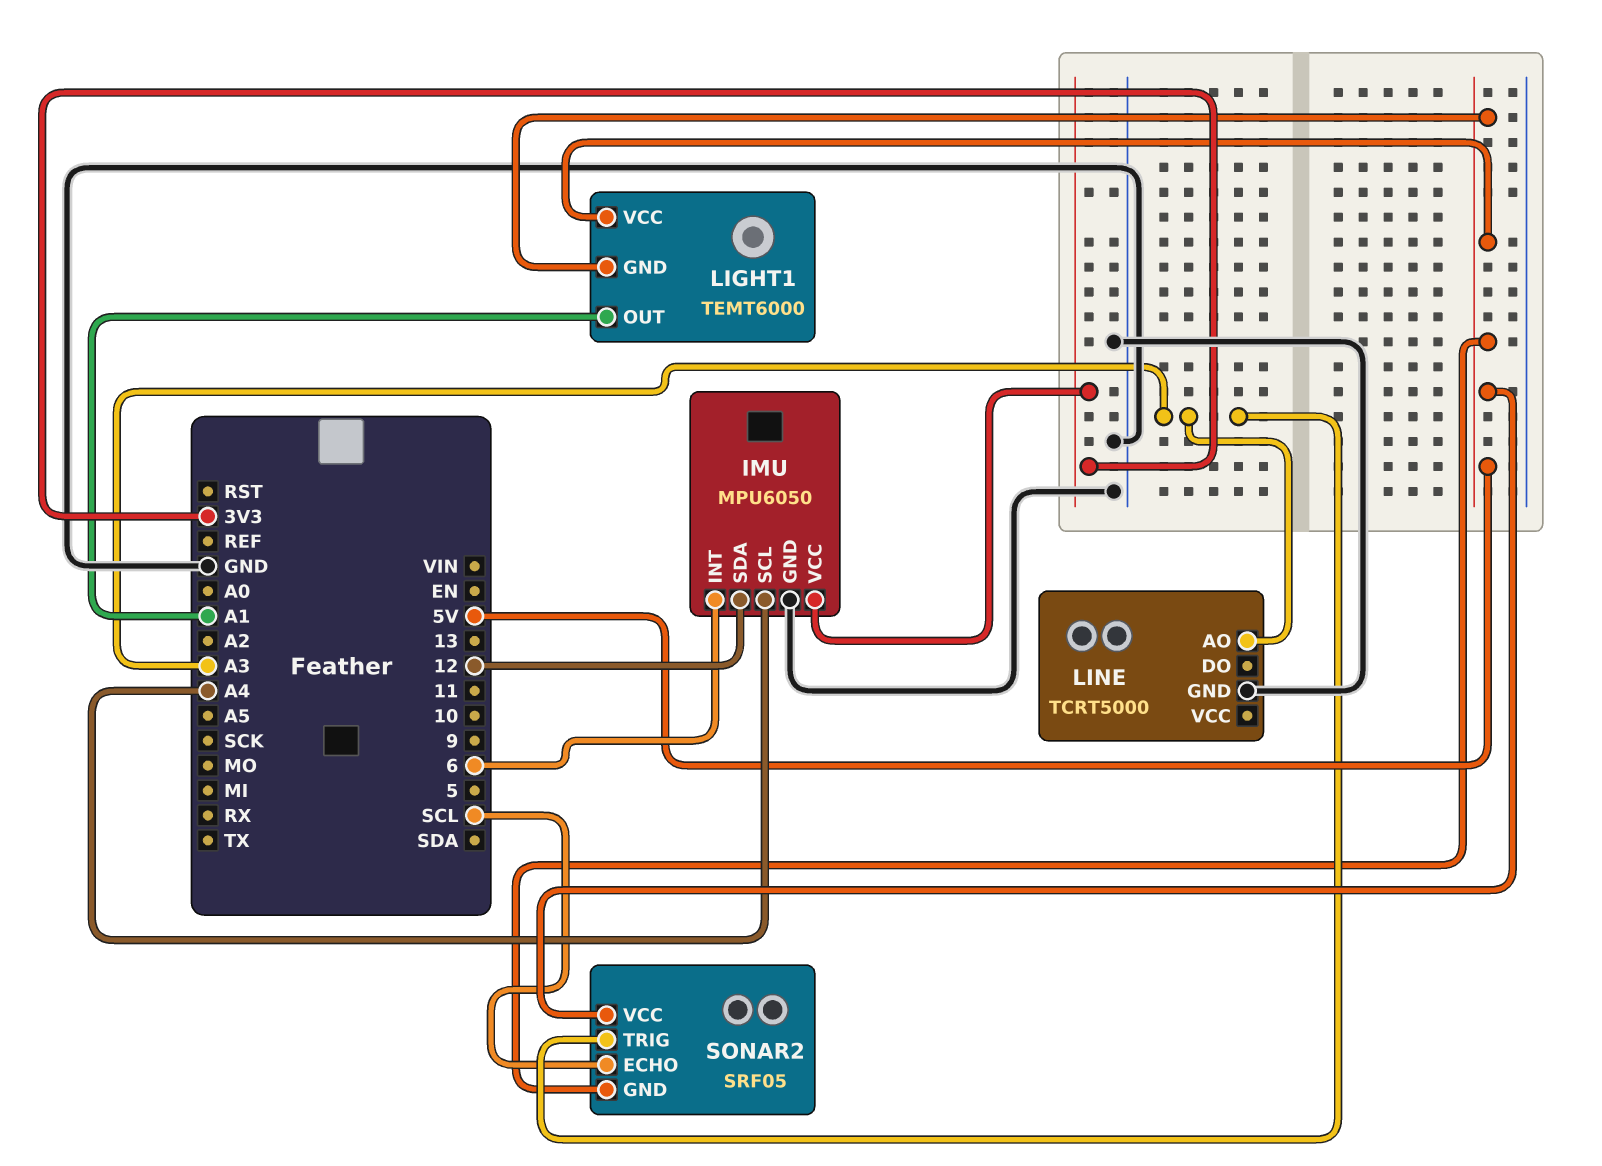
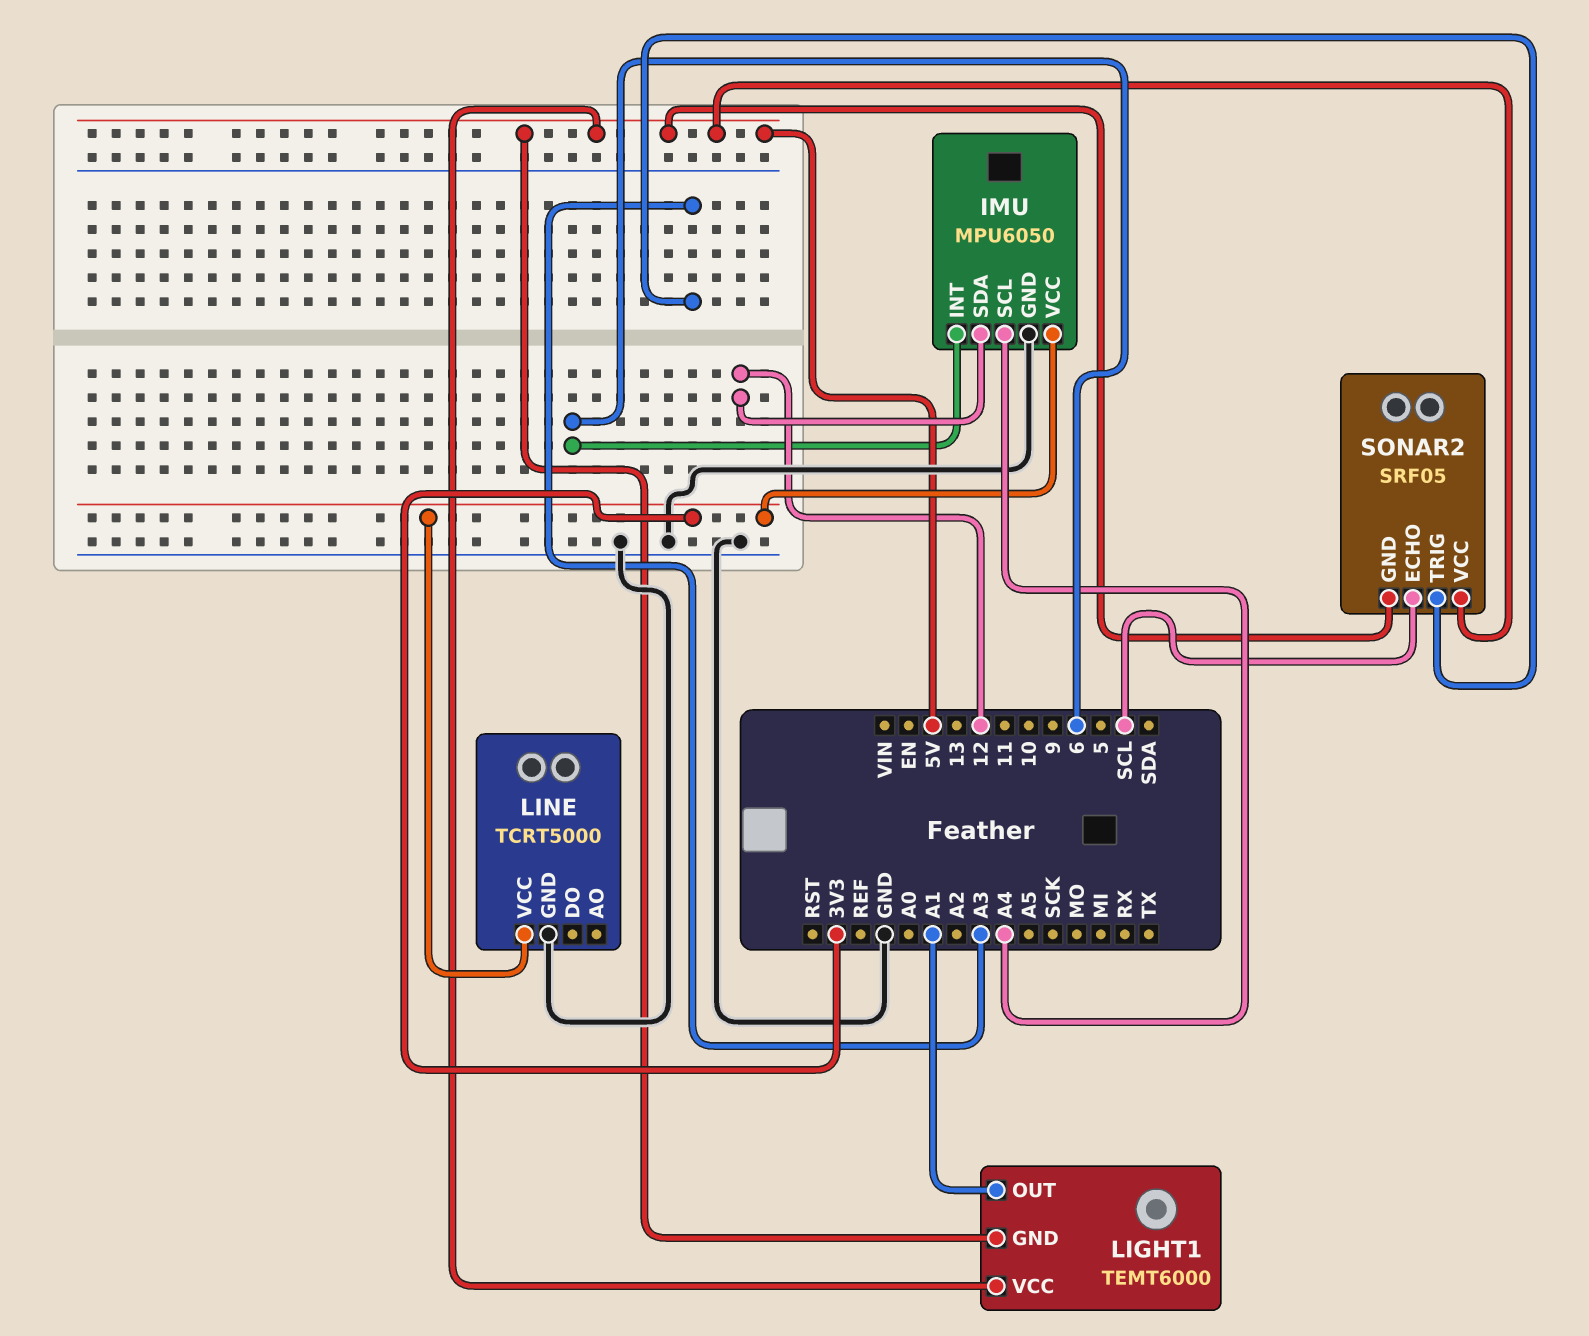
LINE pin AO: A3 -> none
LINE pin VCC: none -> 3V3

